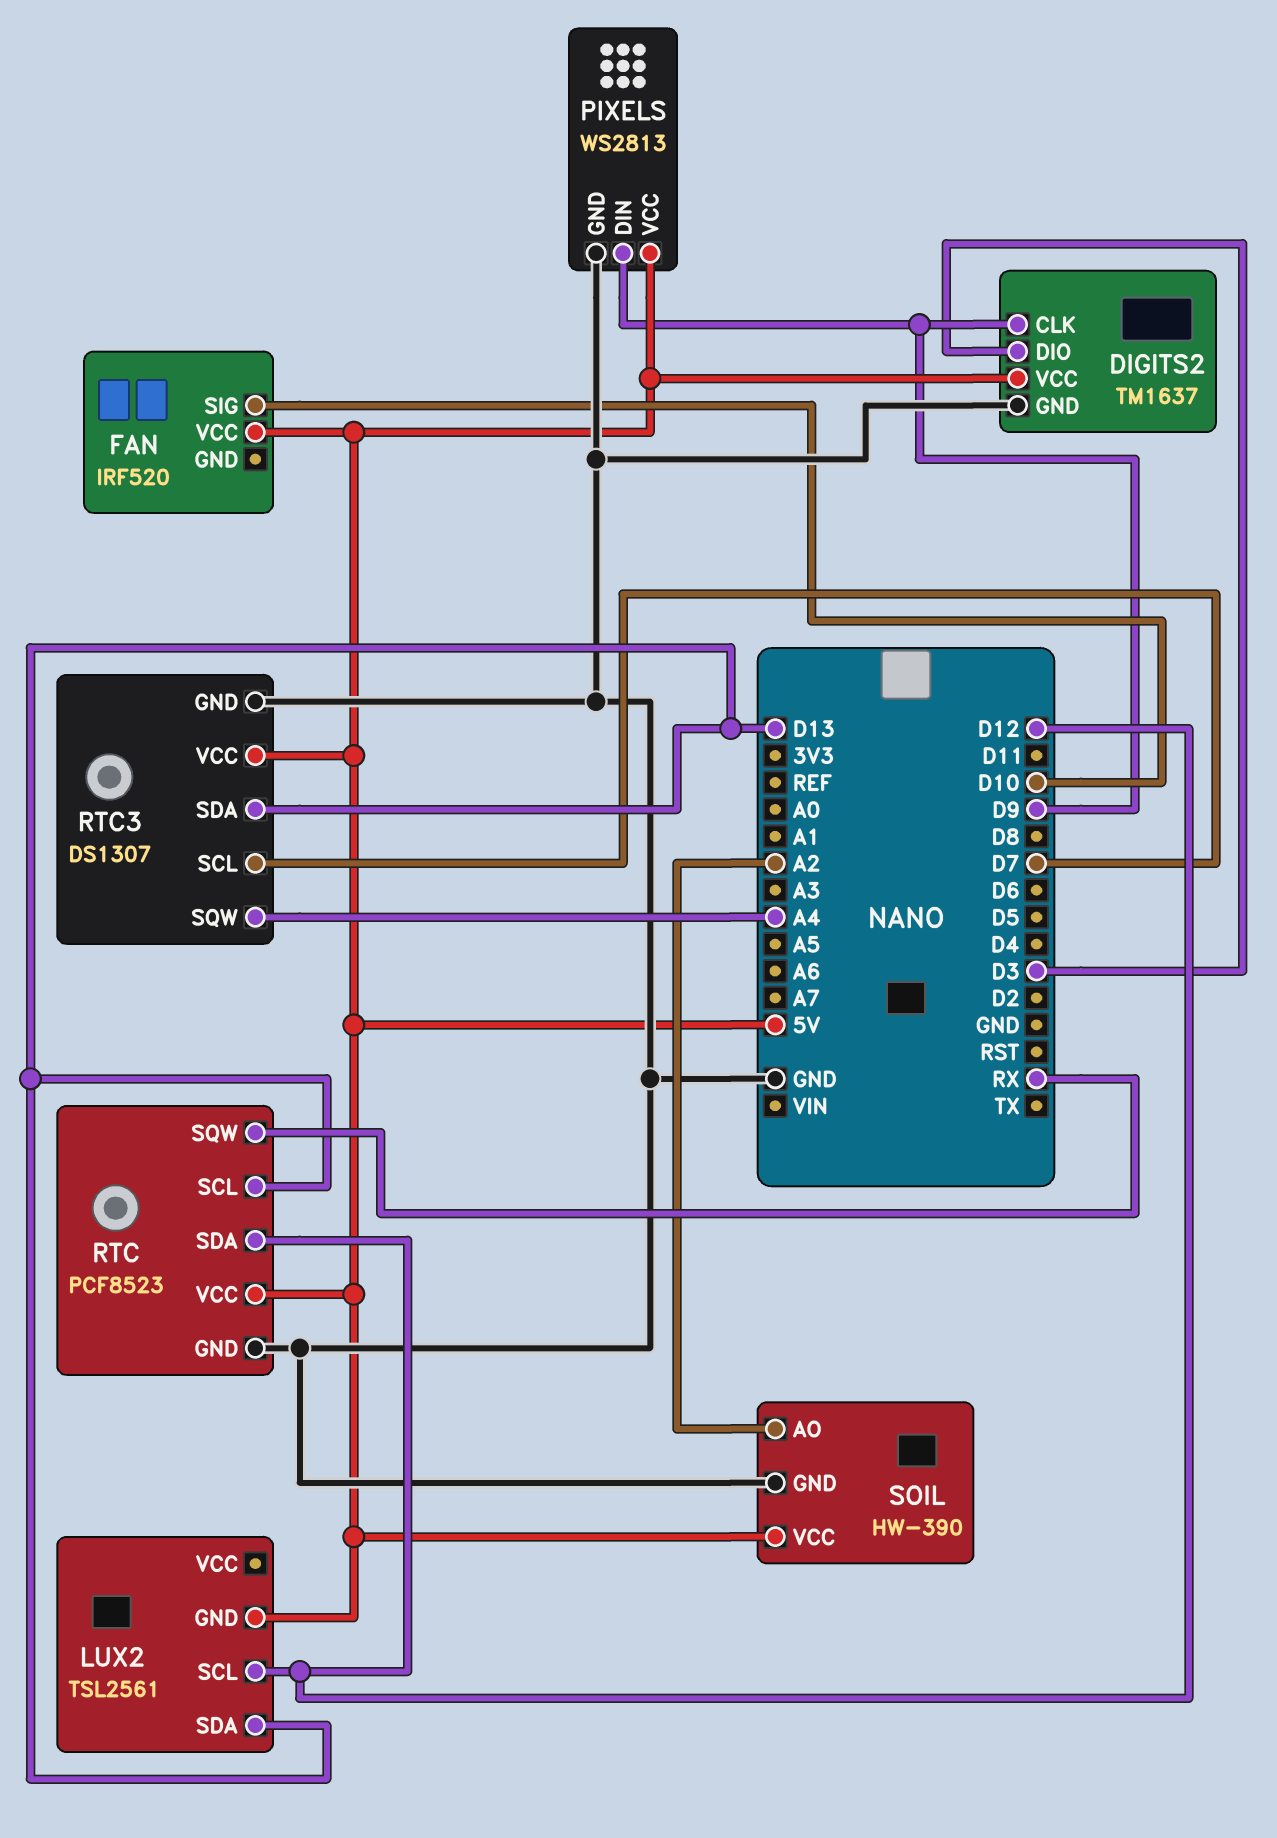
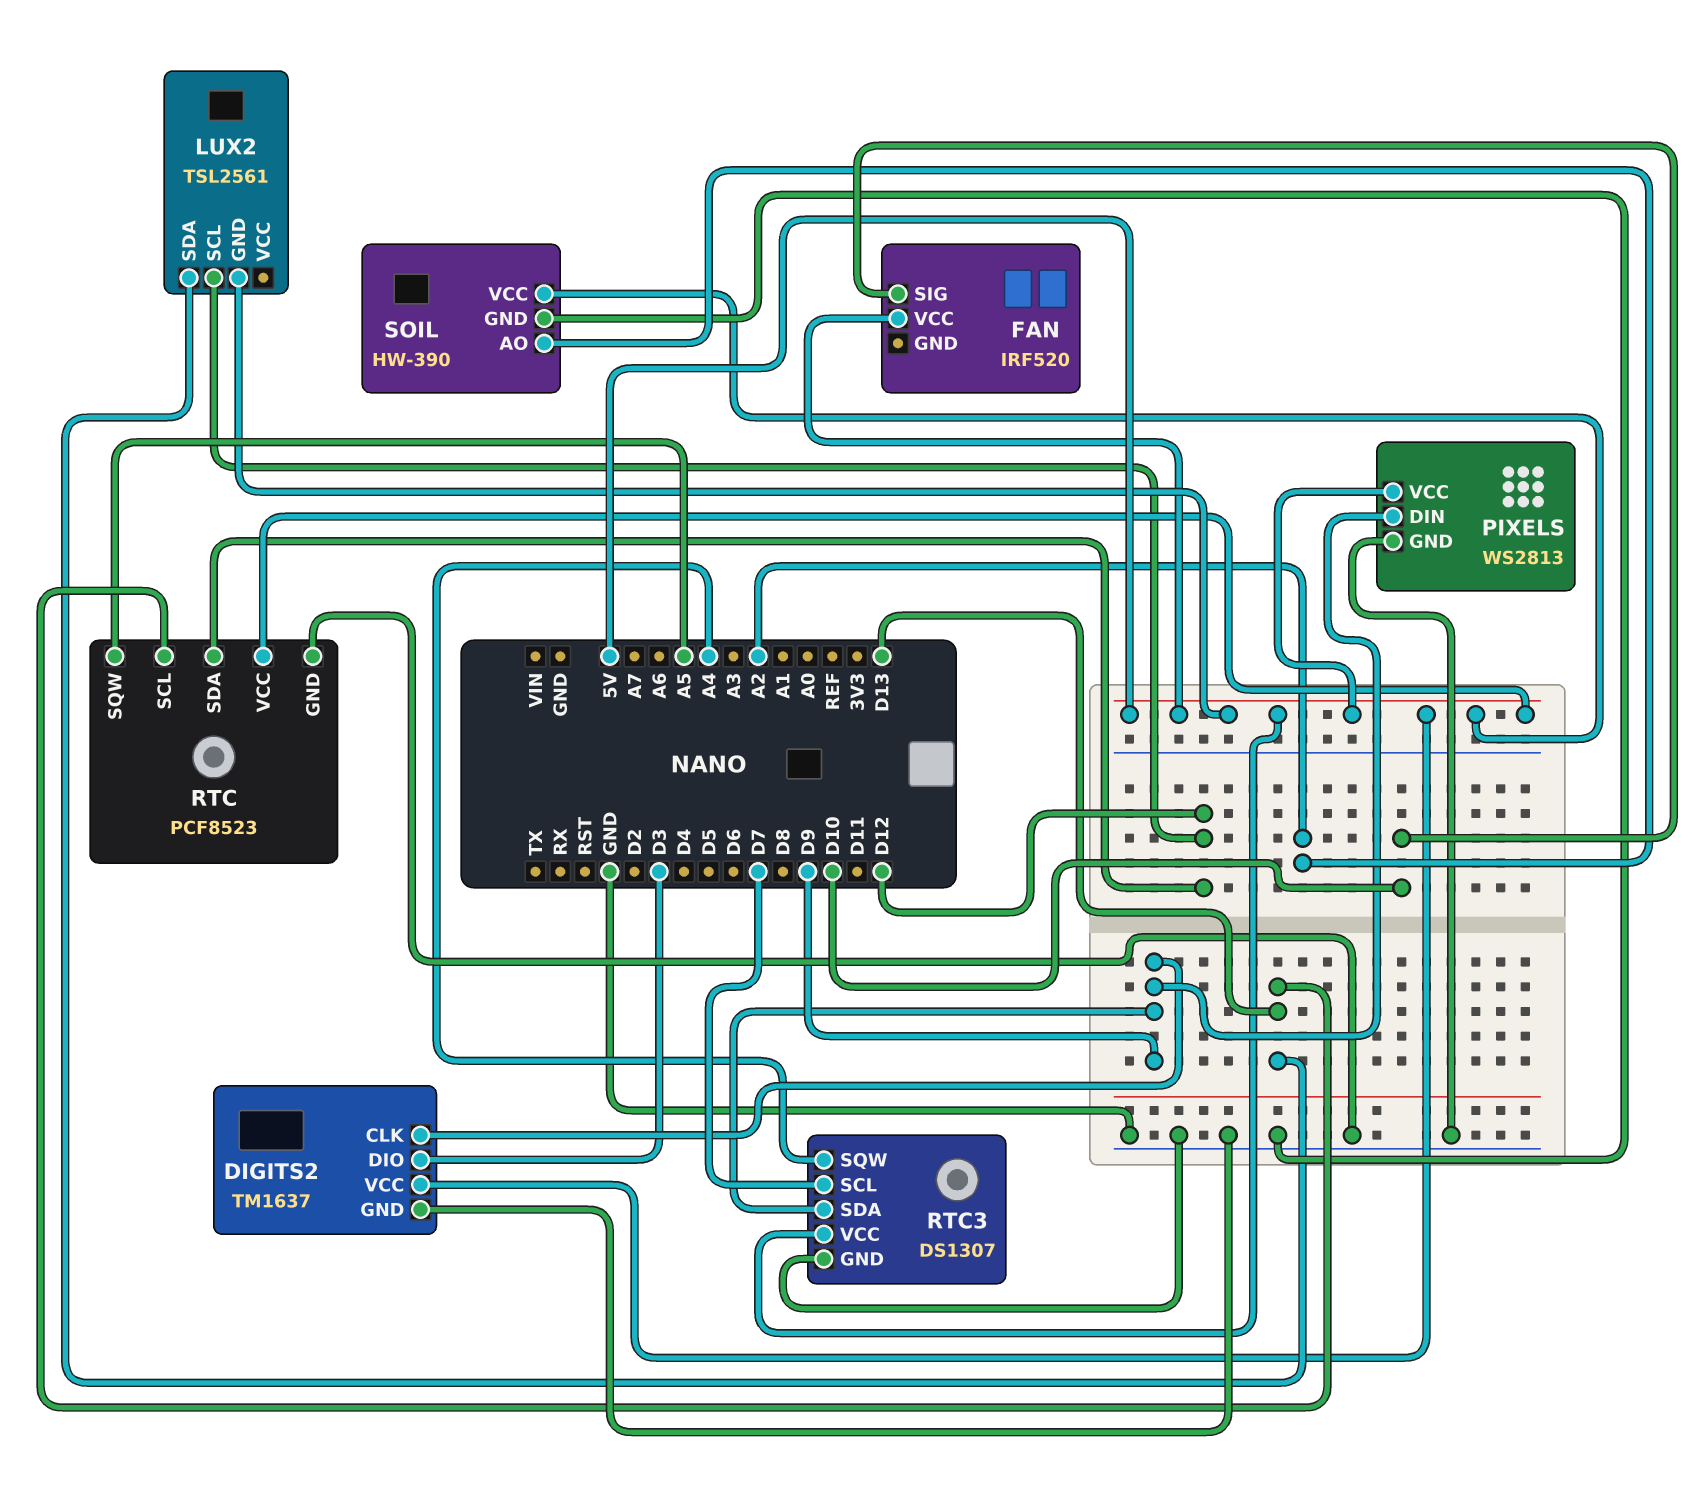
RTC pin SQW: RX -> A5
RTC3 pin SDA: D13 -> D9

